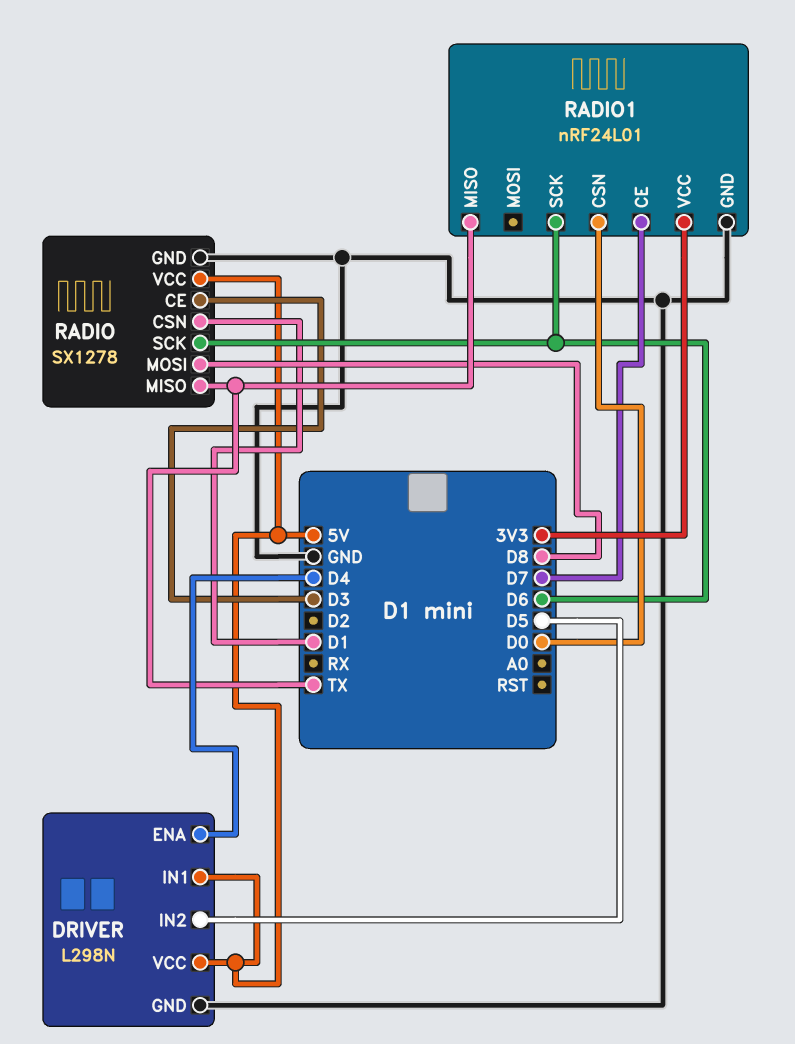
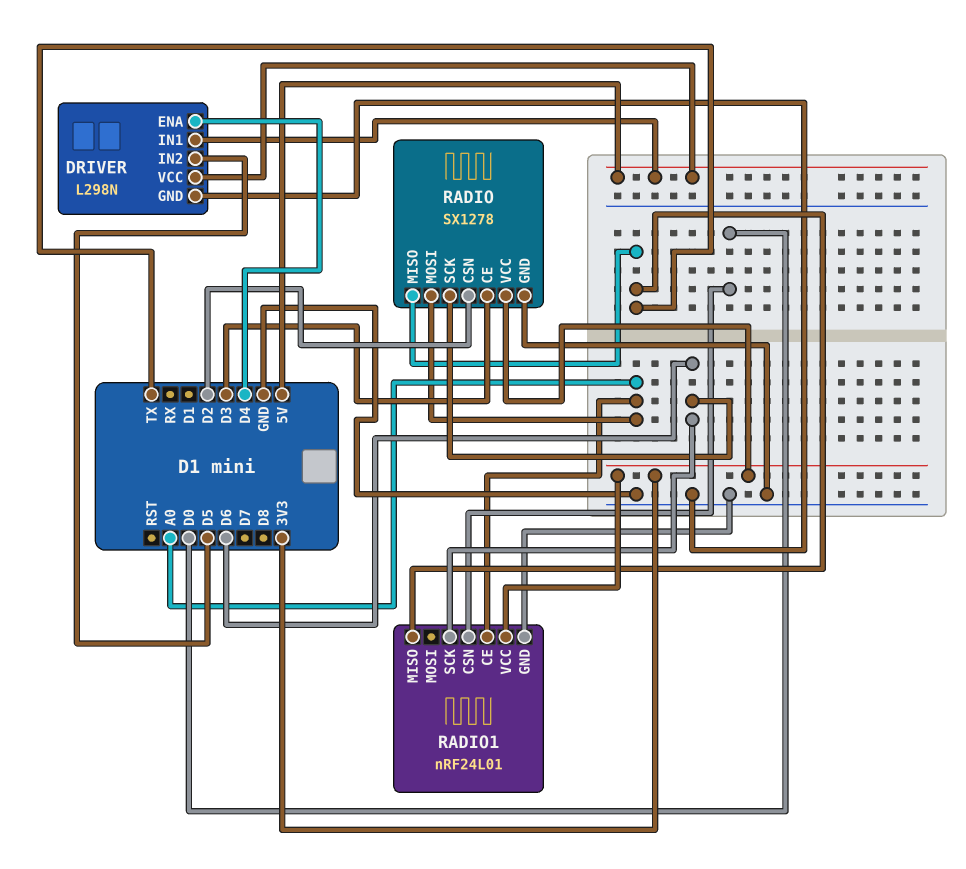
RADIO pin CSN: D1 -> D2
RADIO pin MOSI: D8 -> A0
RADIO pin VCC: 5V -> 3V3
RADIO1 pin CE: D7 -> A0

